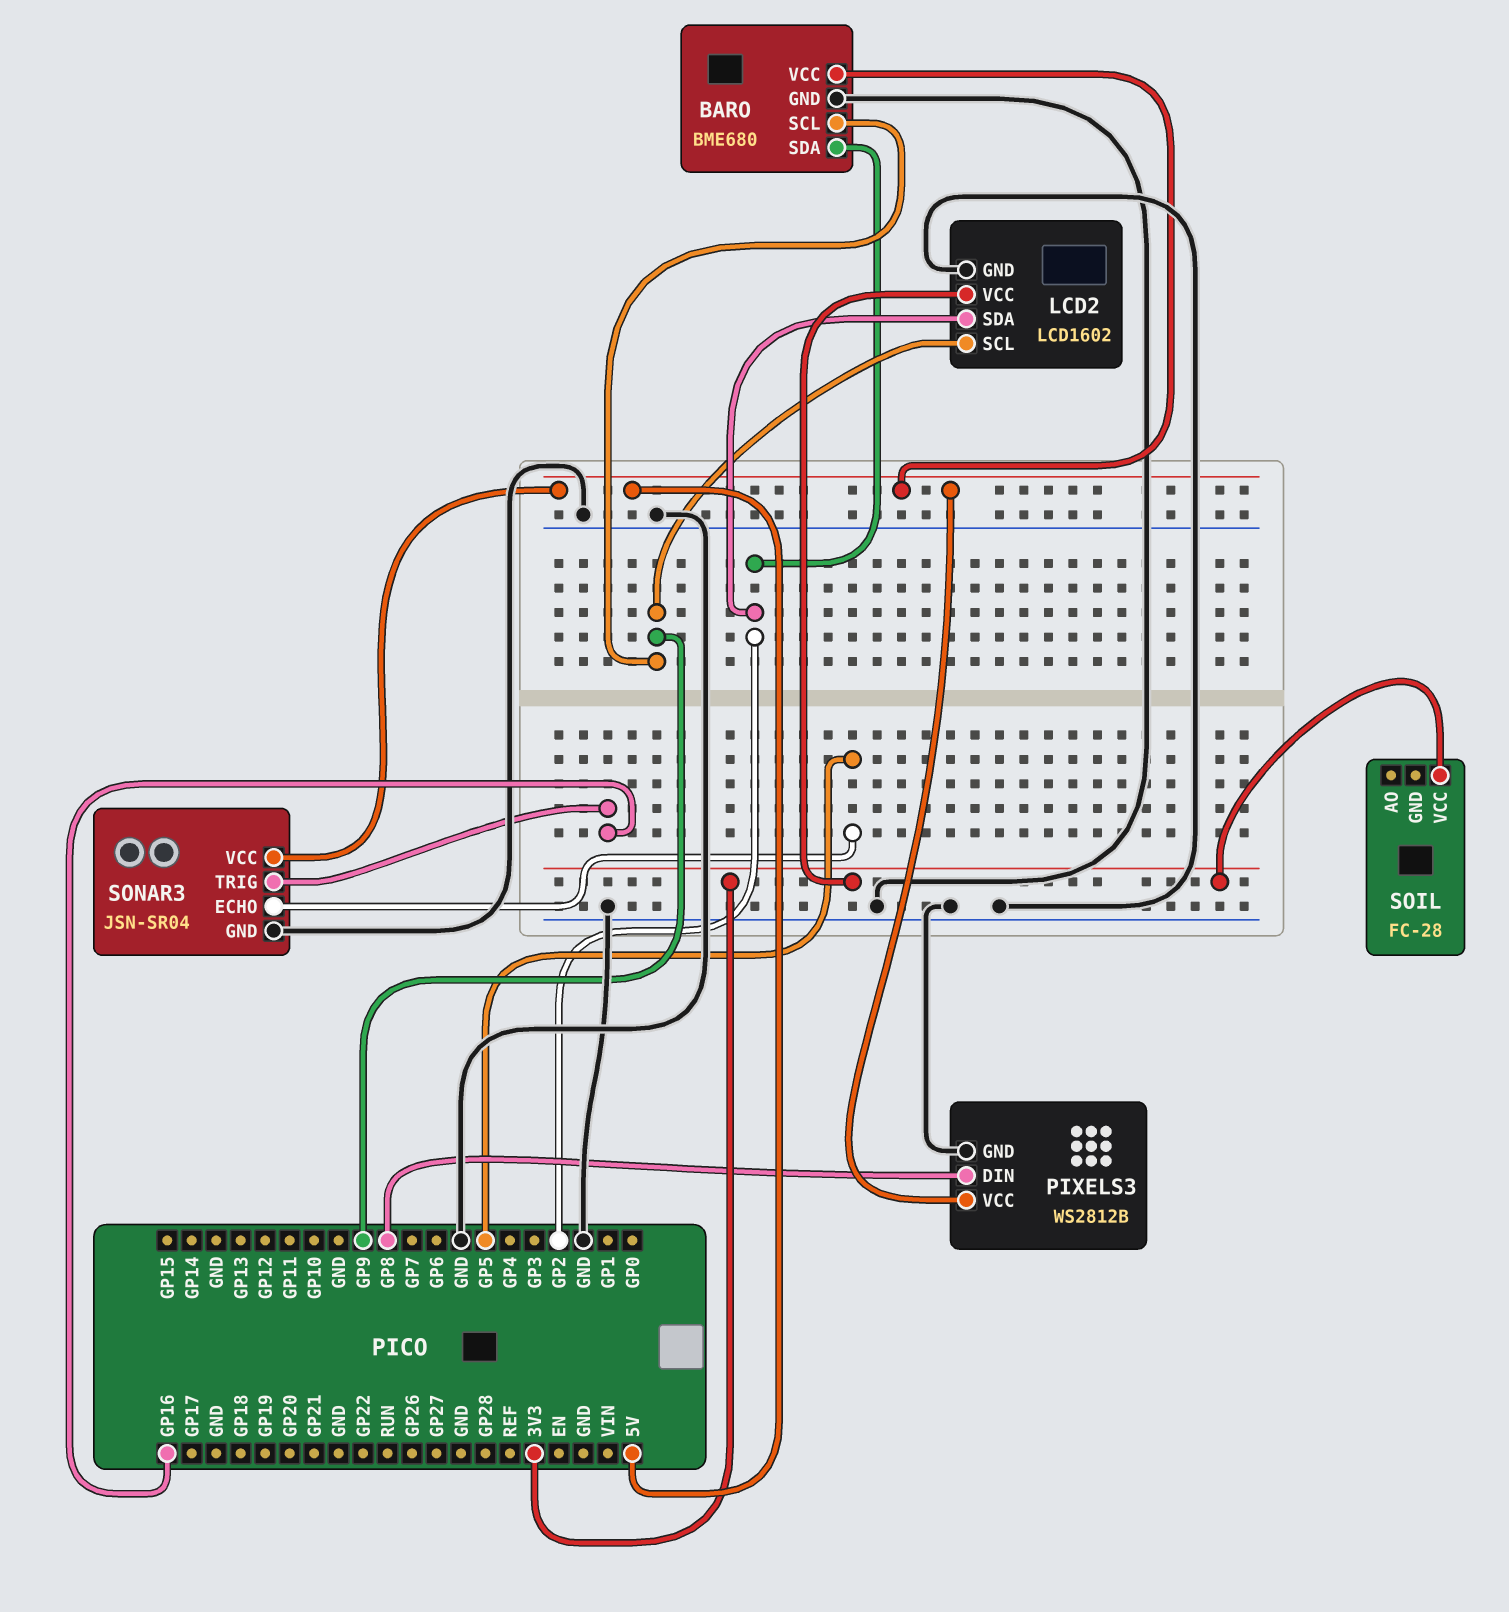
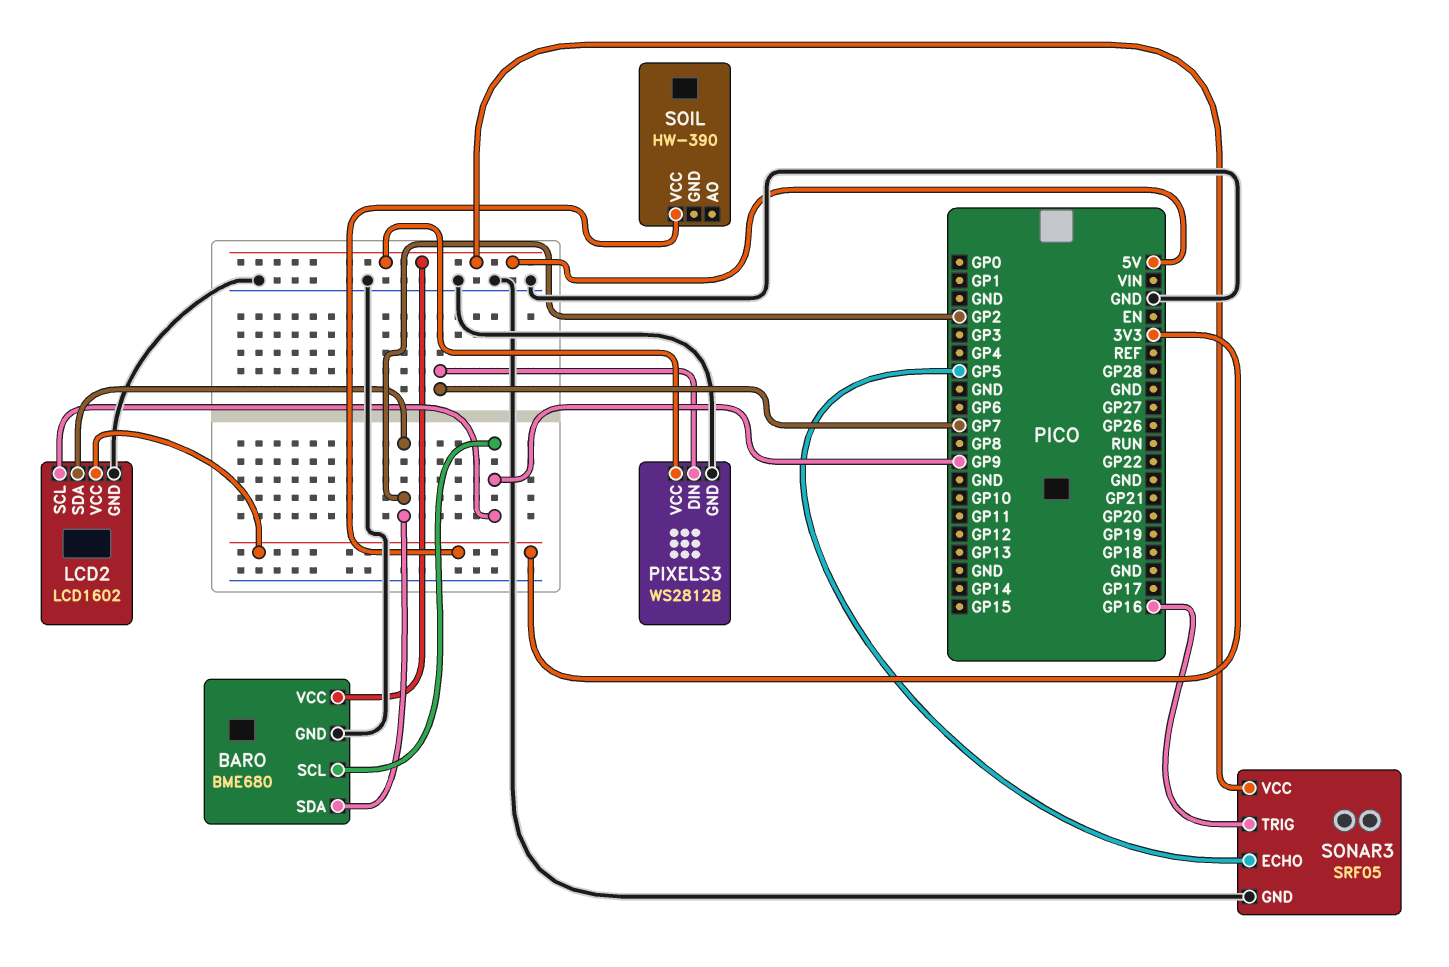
PIXELS3 pin DIN: GP8 -> GP7
SOIL: FC-28 -> HW-390
SONAR3: JSN-SR04 -> SRF05

